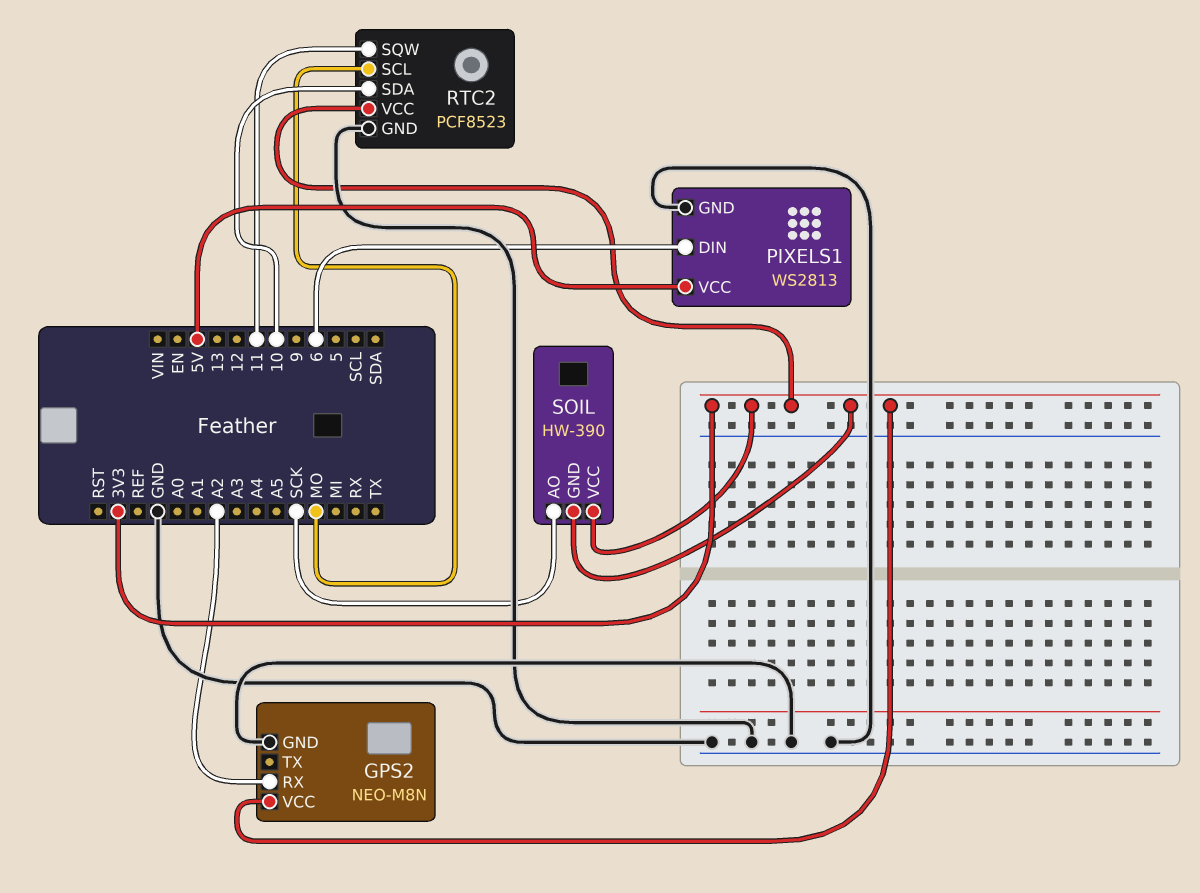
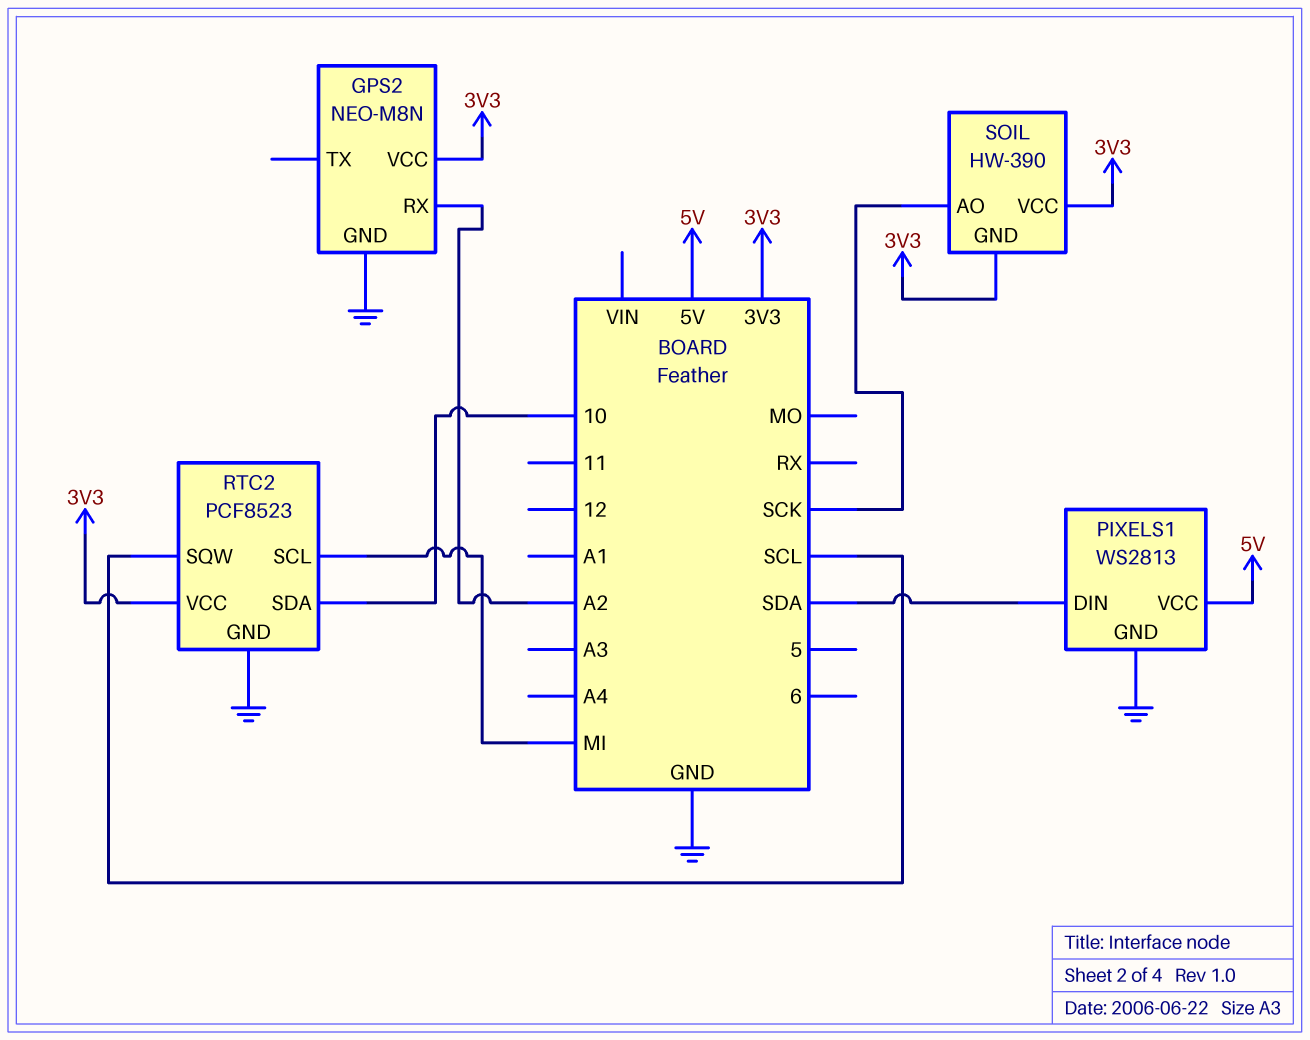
PIXELS1 pin DIN: 6 -> SDA
RTC2 pin SCL: MO -> MI
RTC2 pin SQW: 11 -> SCL

